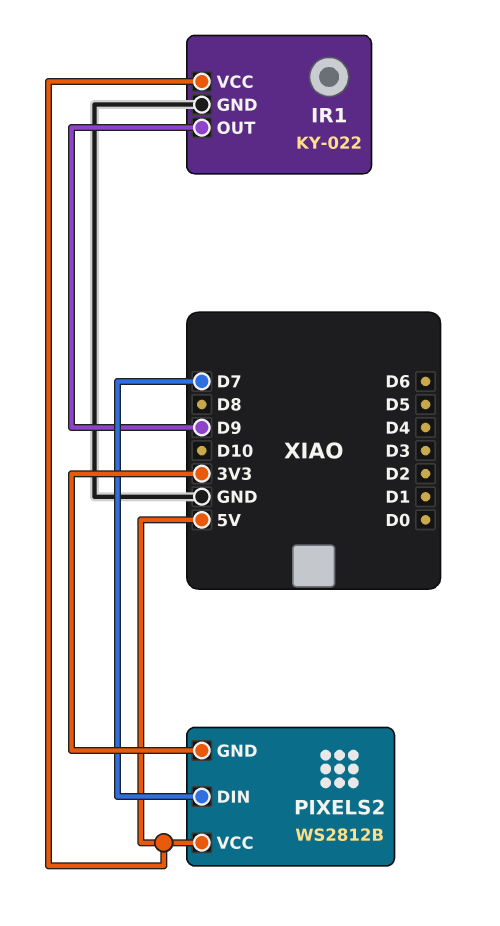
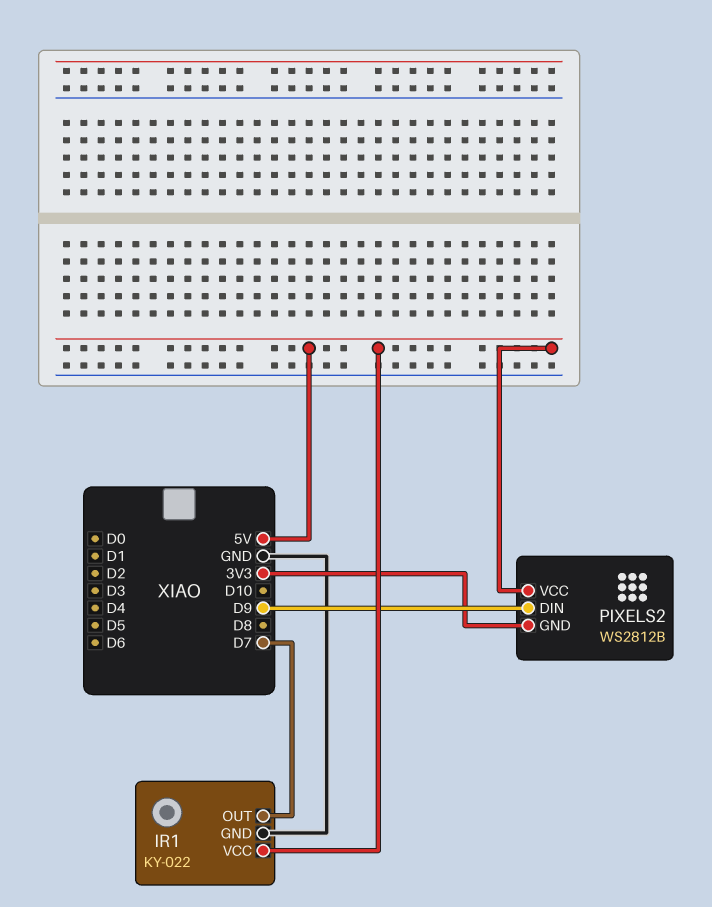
IR1 pin OUT: D9 -> D7
PIXELS2 pin DIN: D7 -> D9

